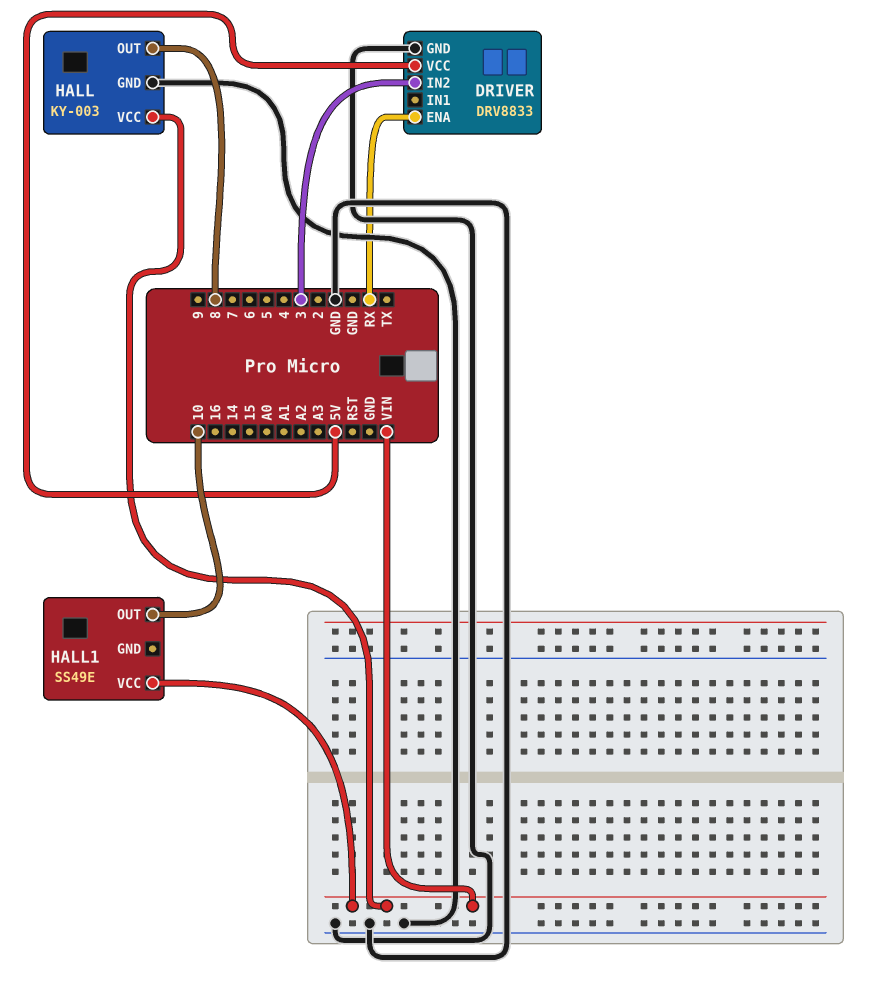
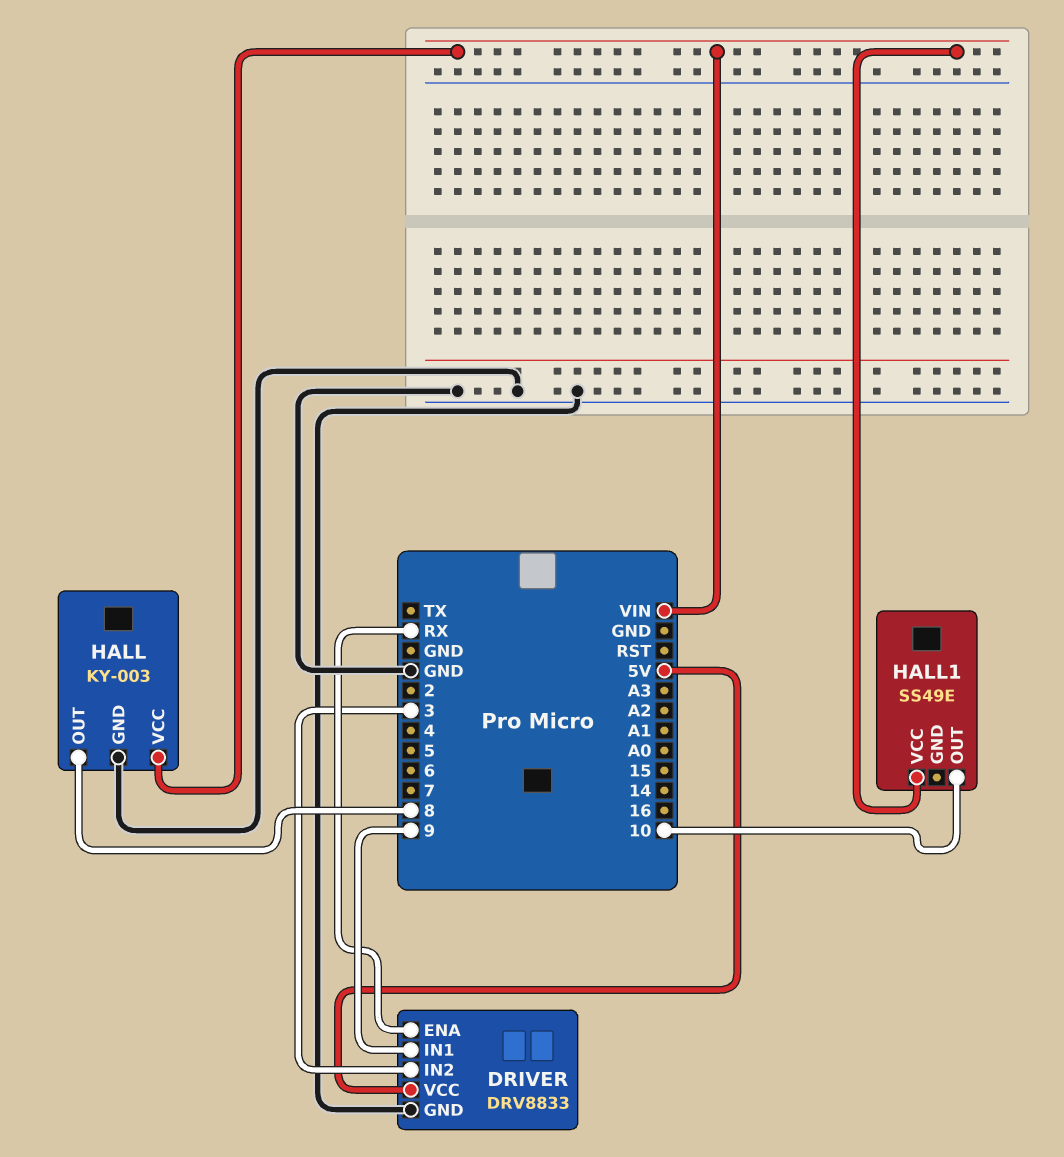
DRIVER pin IN1: none -> 9

